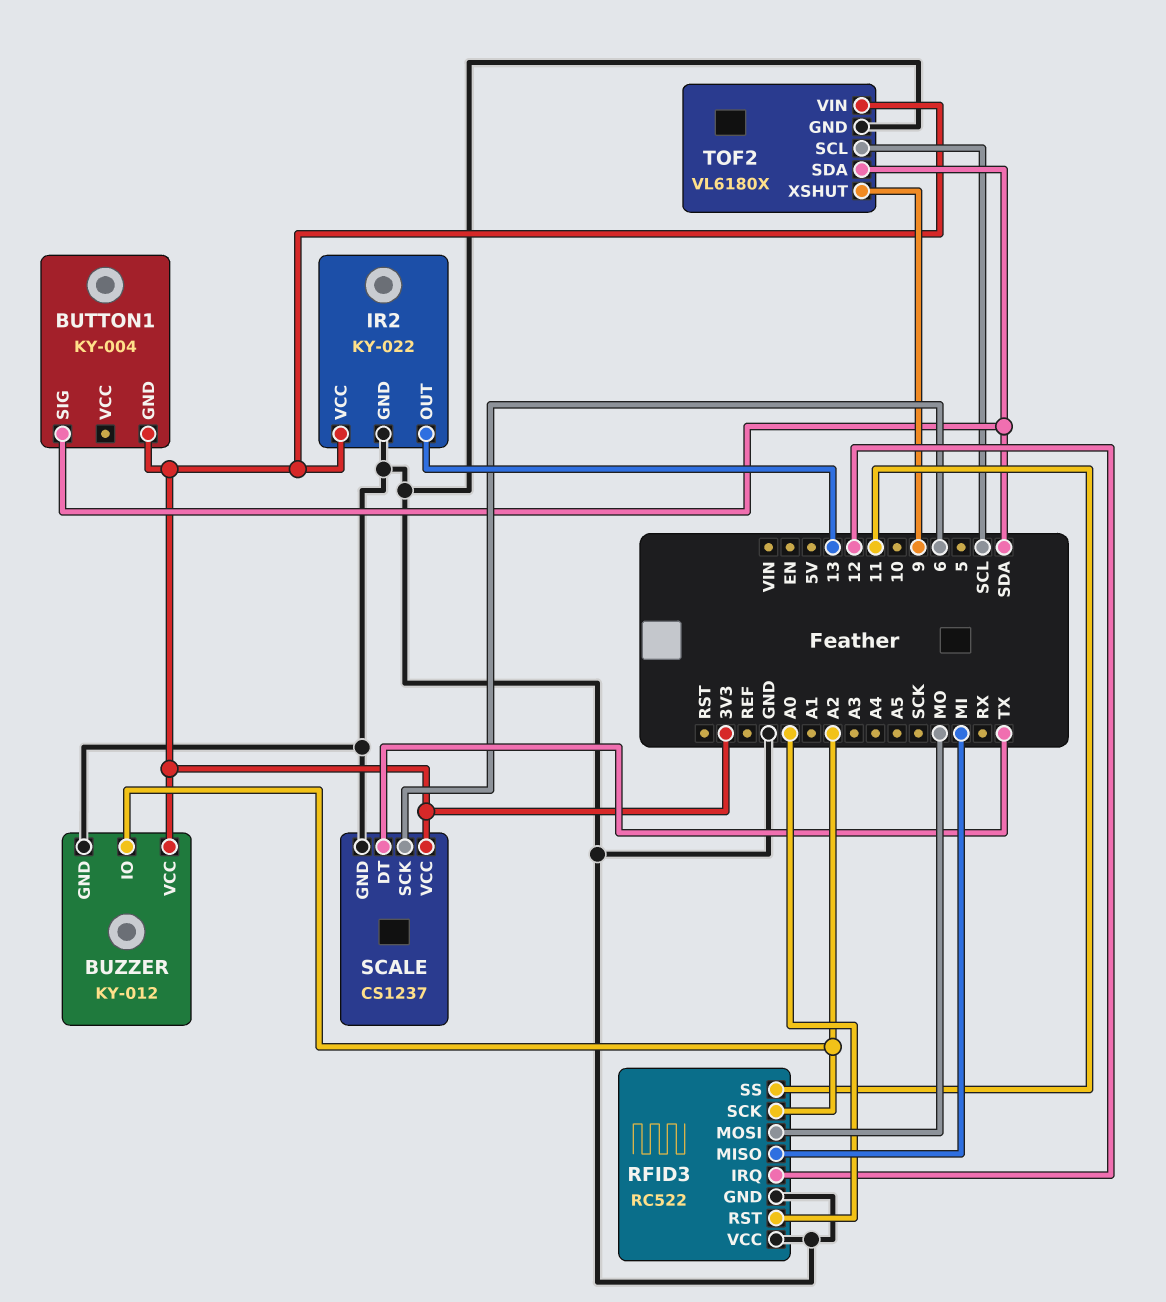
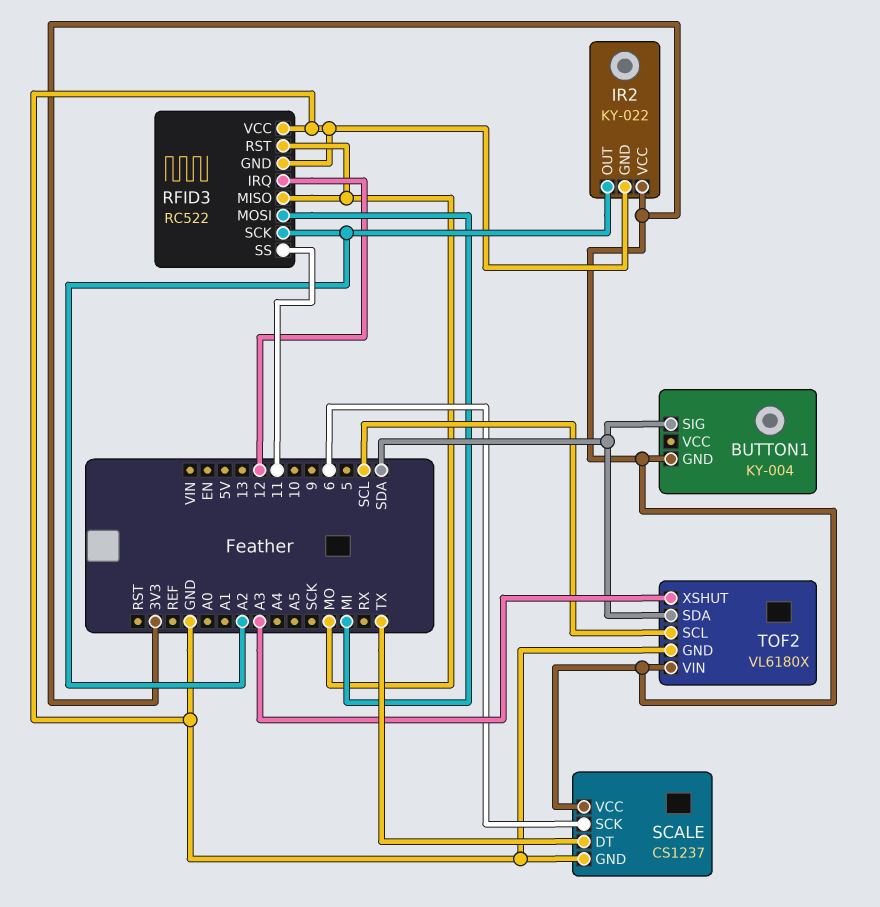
BUZZER: KY-012 -> none
BUZZER pin GND: GND -> none
BUZZER pin IO: A2 -> none
BUZZER pin VCC: 3V3 -> none
IR2 pin OUT: 13 -> A2
RFID3 pin MISO: MI -> MO
RFID3 pin MOSI: MO -> MI
RFID3 pin RST: A0 -> MO
TOF2 pin XSHUT: 9 -> A3

